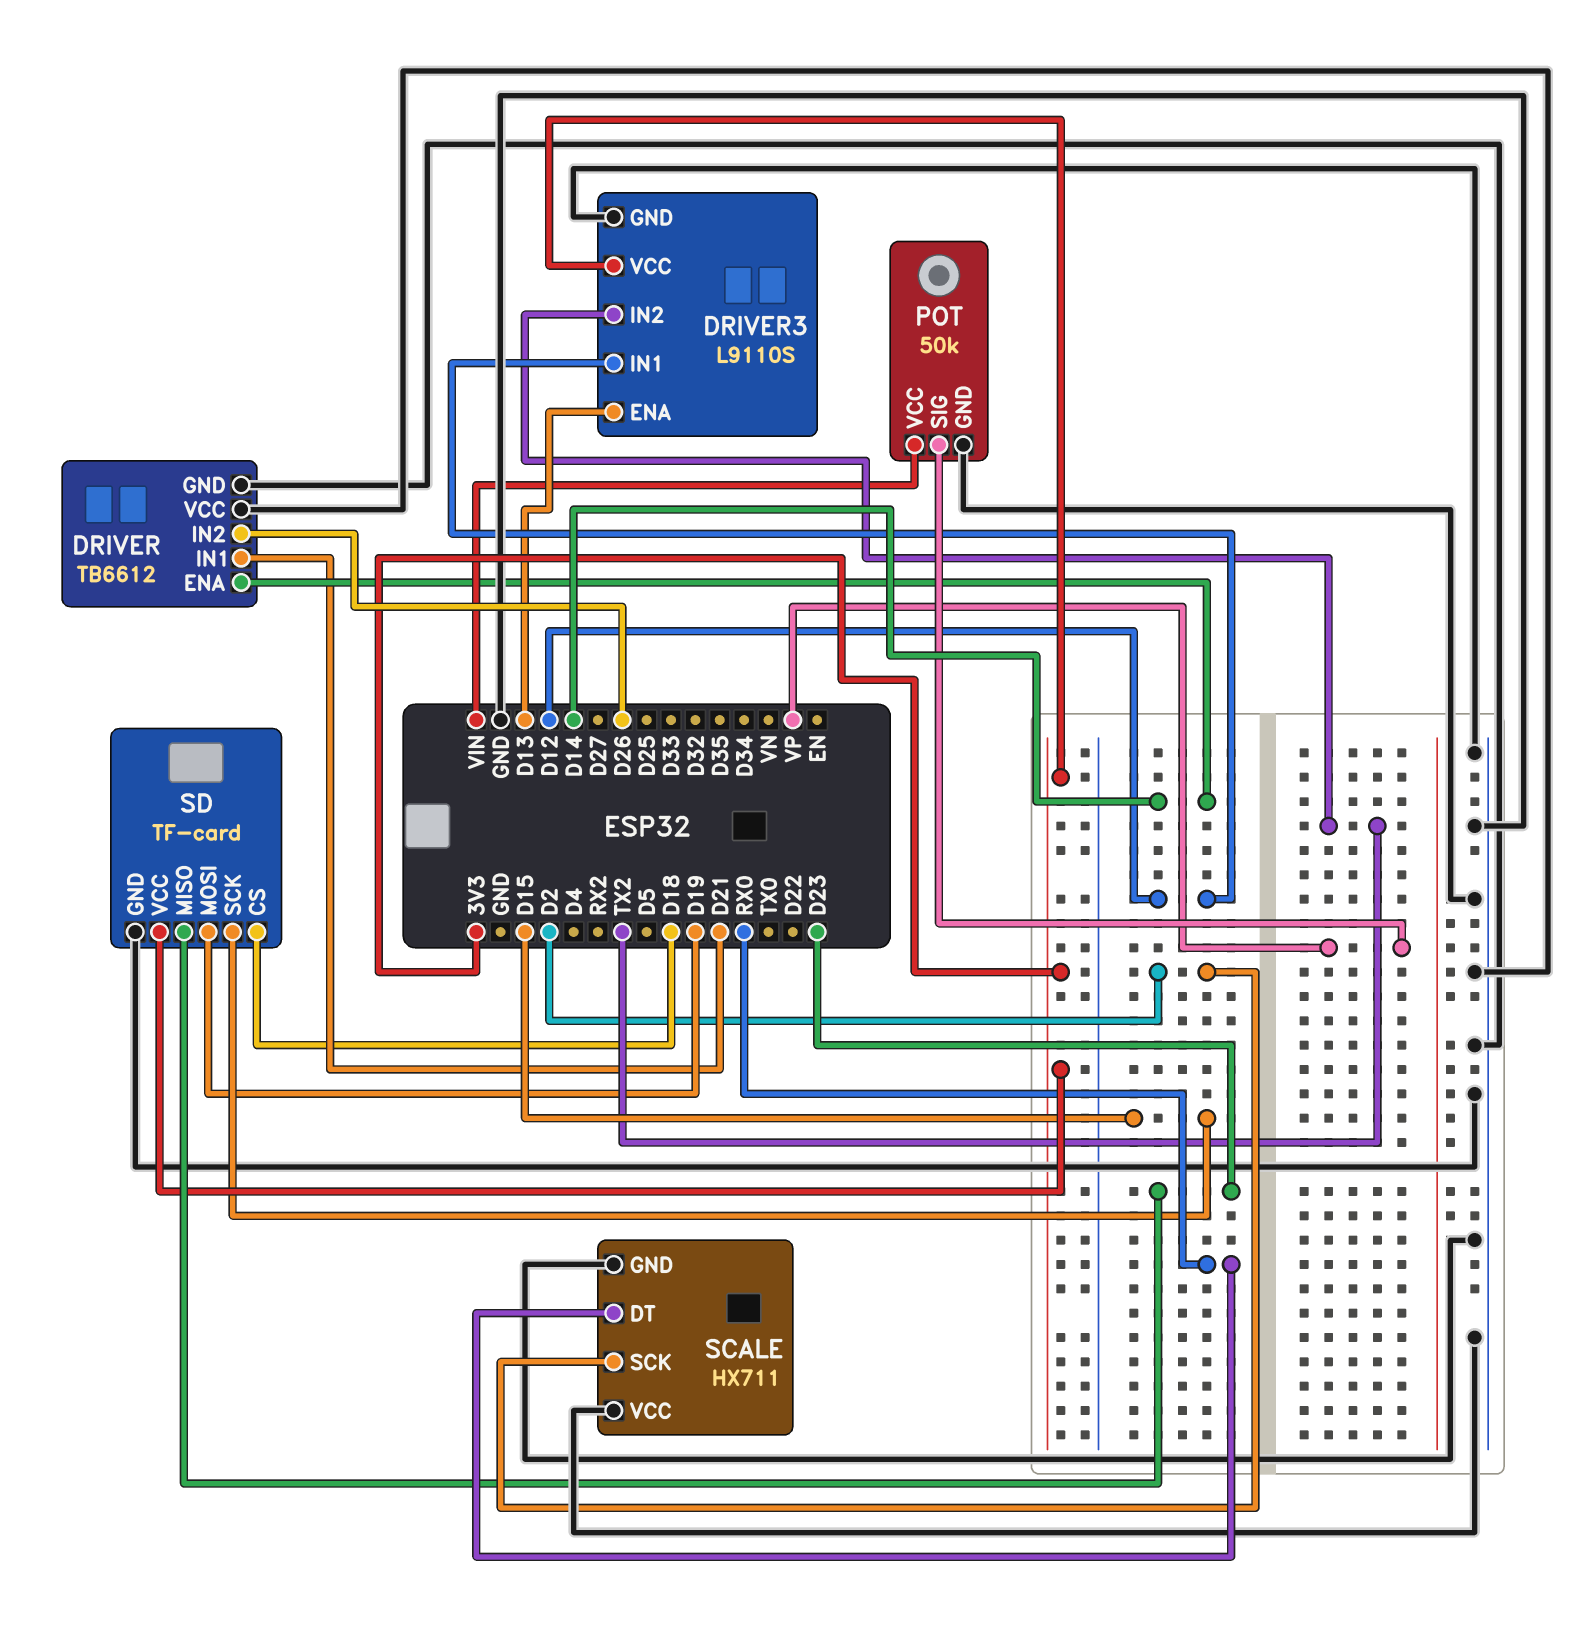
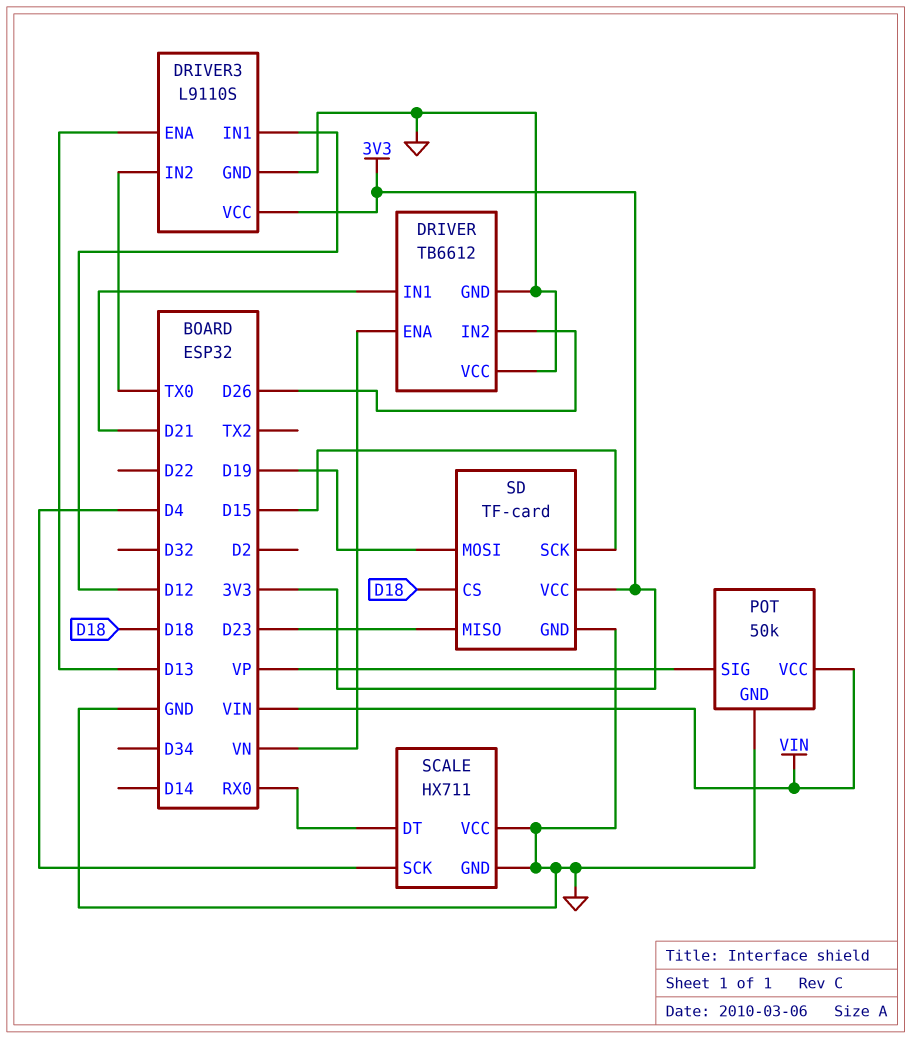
DRIVER pin ENA: D14 -> VN
DRIVER3 pin IN2: TX2 -> TX0
SCALE pin SCK: D2 -> D4

